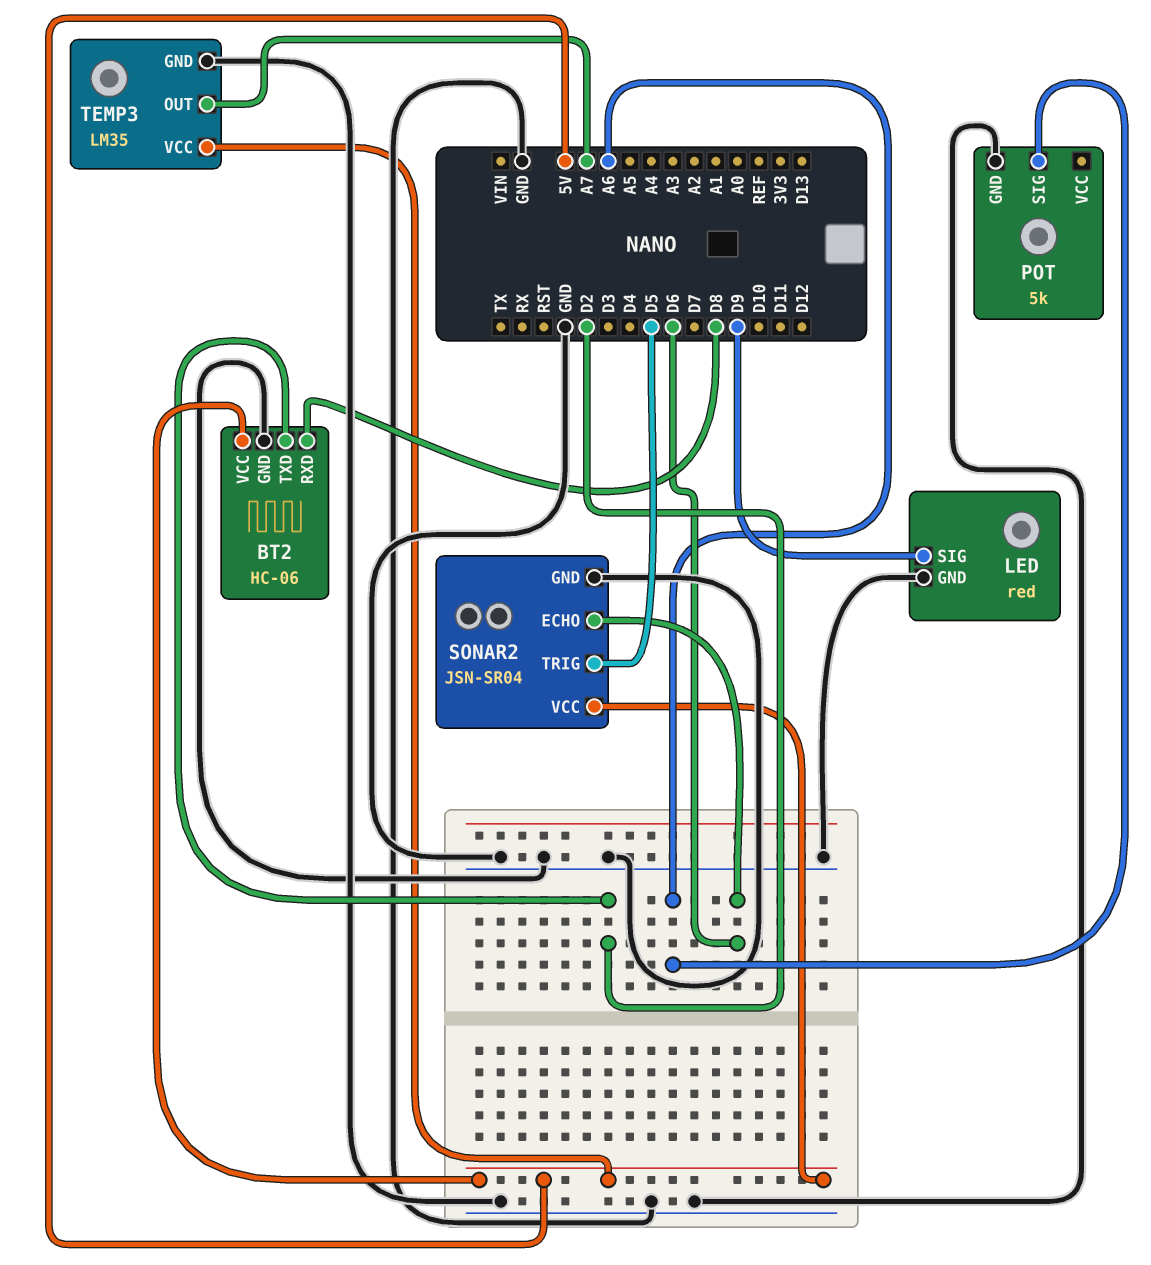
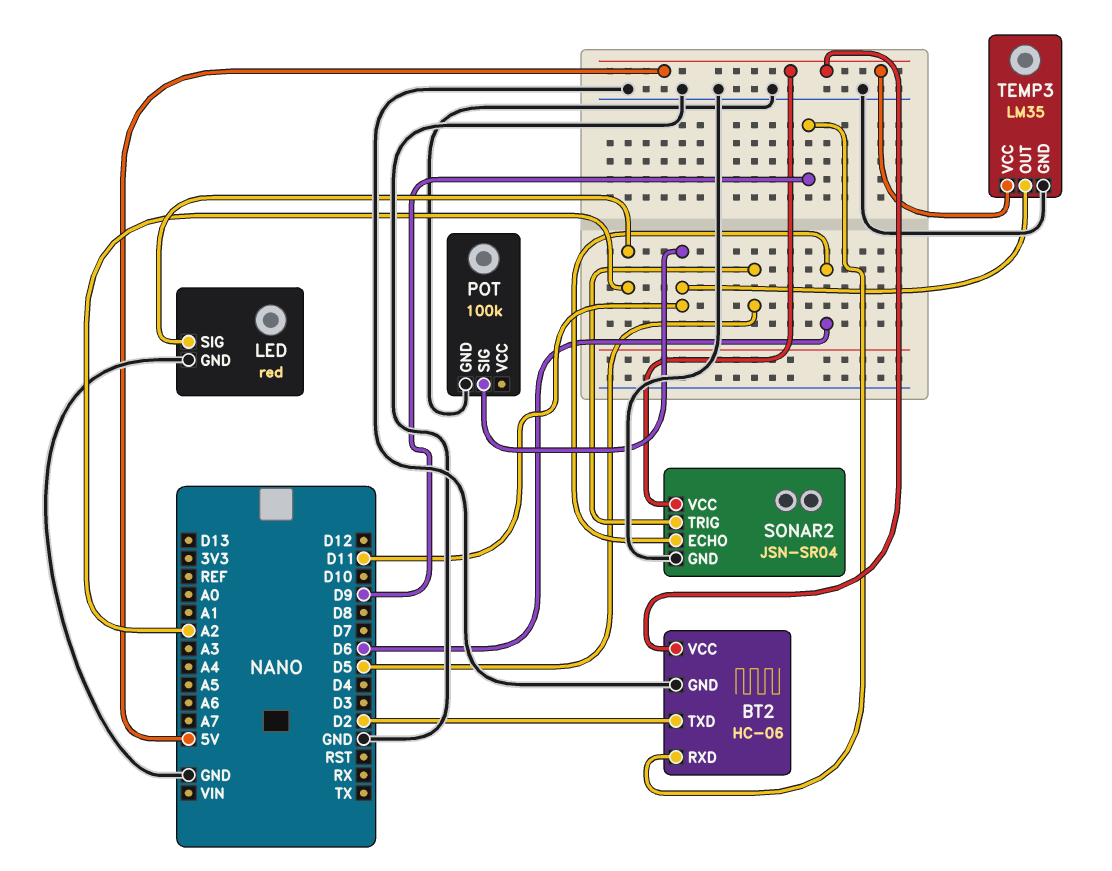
BT2 pin RXD: D8 -> D9
LED pin SIG: D9 -> A2
POT: 5k -> 100k
POT pin SIG: A6 -> D11
TEMP3 pin OUT: A7 -> D11

